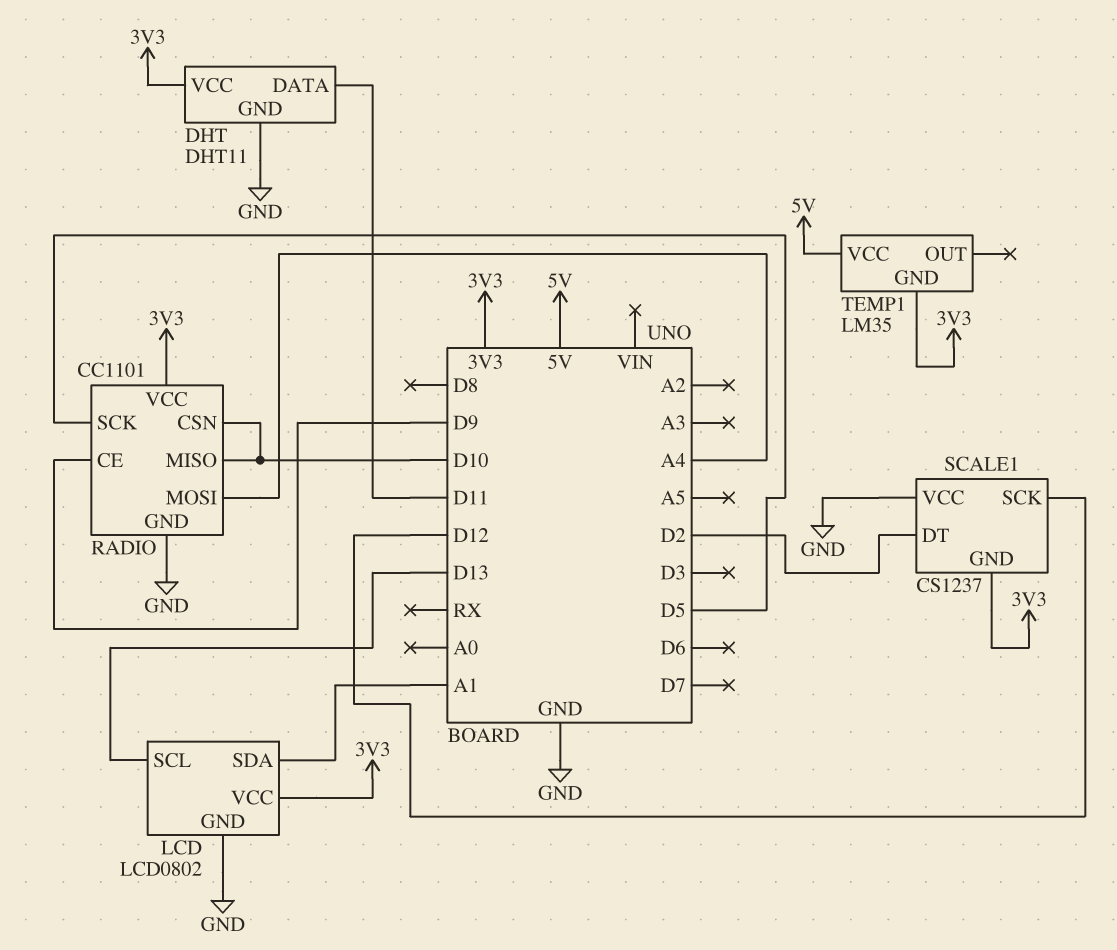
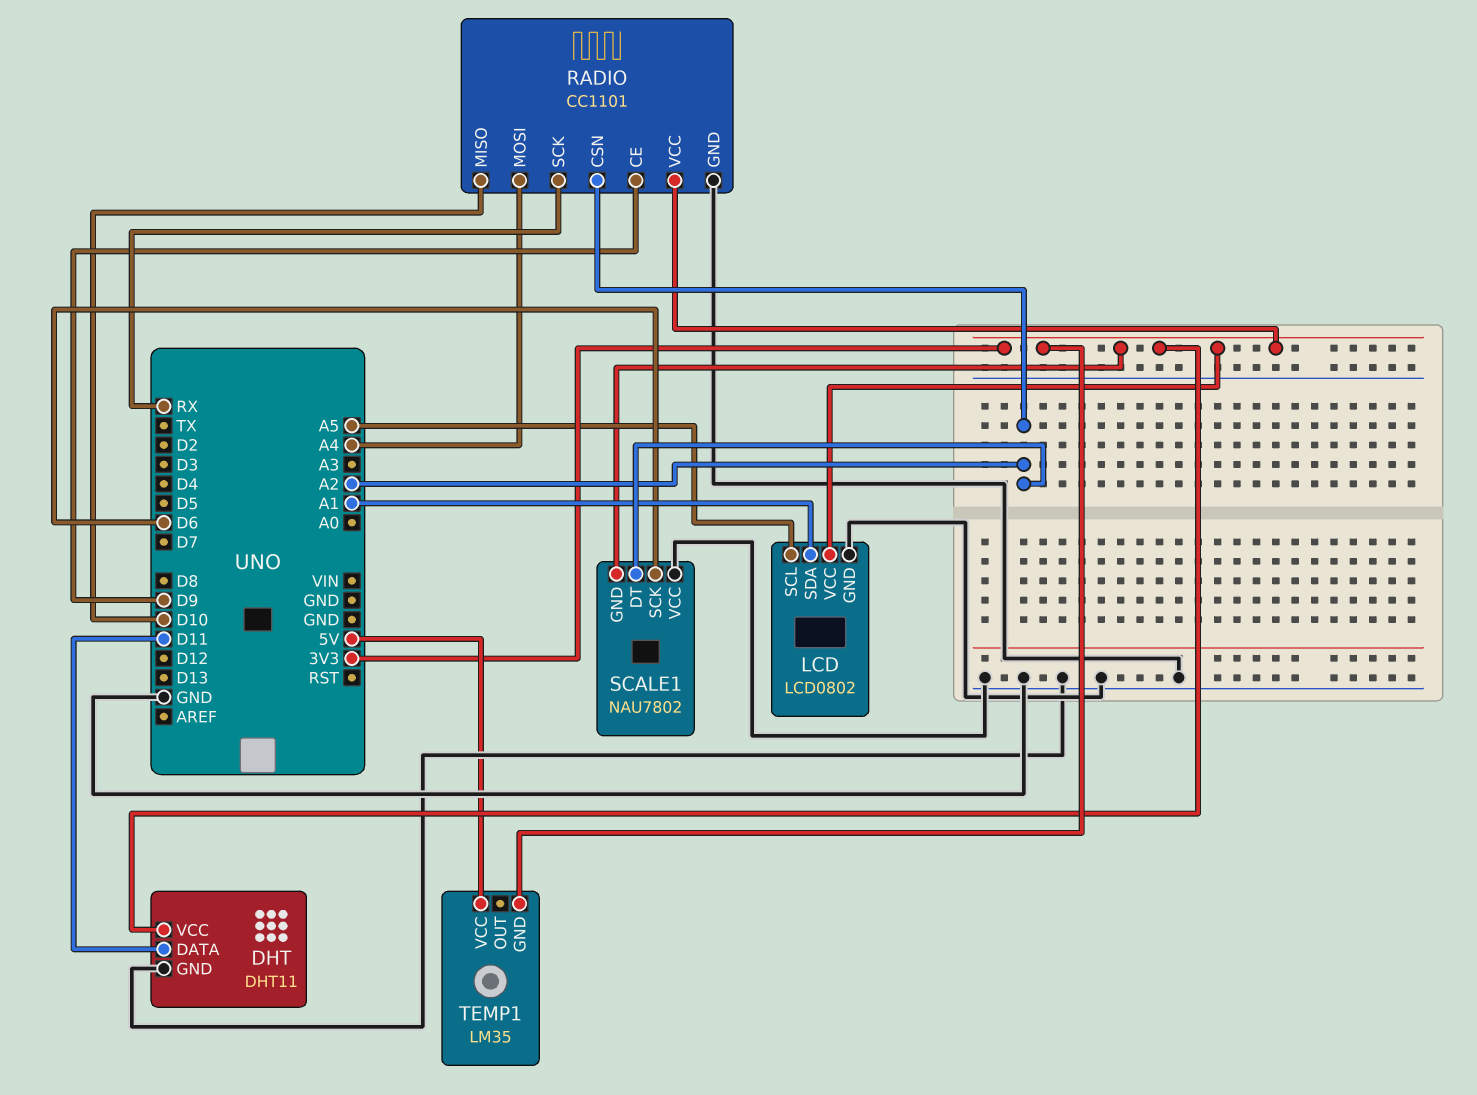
LCD pin SCL: D13 -> A5
RADIO pin CSN: D10 -> A2
RADIO pin SCK: D5 -> RX
SCALE1: CS1237 -> NAU7802
SCALE1 pin DT: D2 -> A2
SCALE1 pin SCK: D12 -> D6

